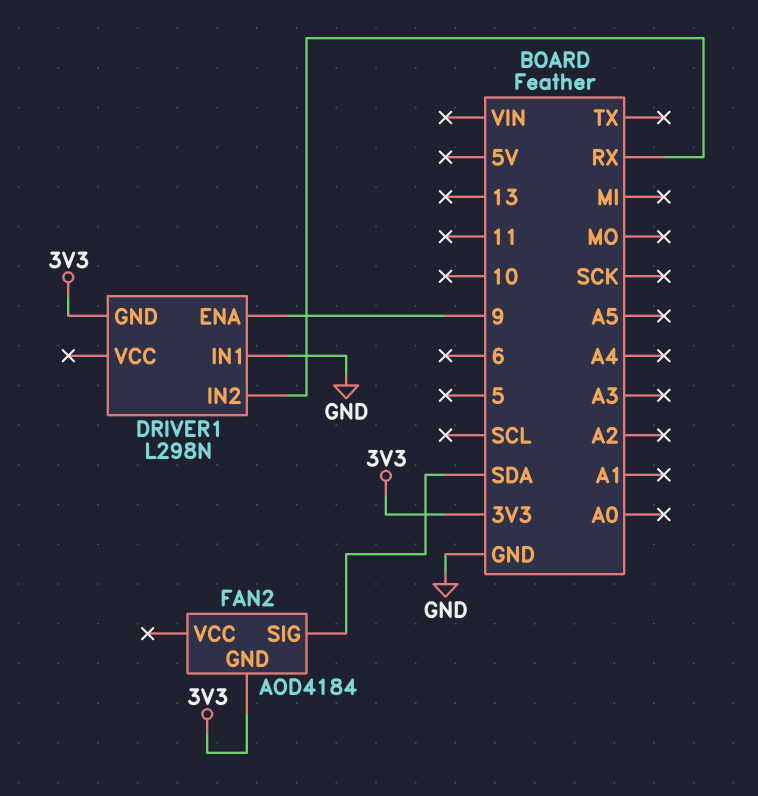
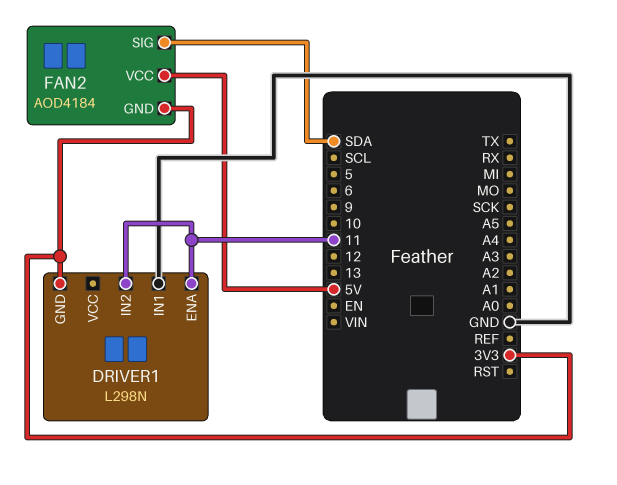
DRIVER1 pin ENA: 9 -> 11
DRIVER1 pin IN2: RX -> 11
FAN2 pin VCC: none -> 5V

